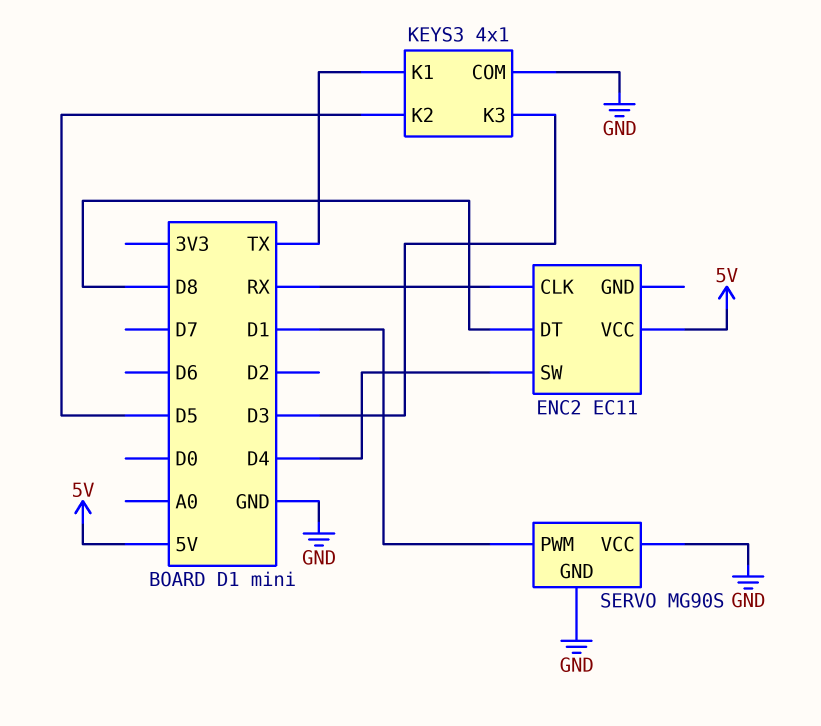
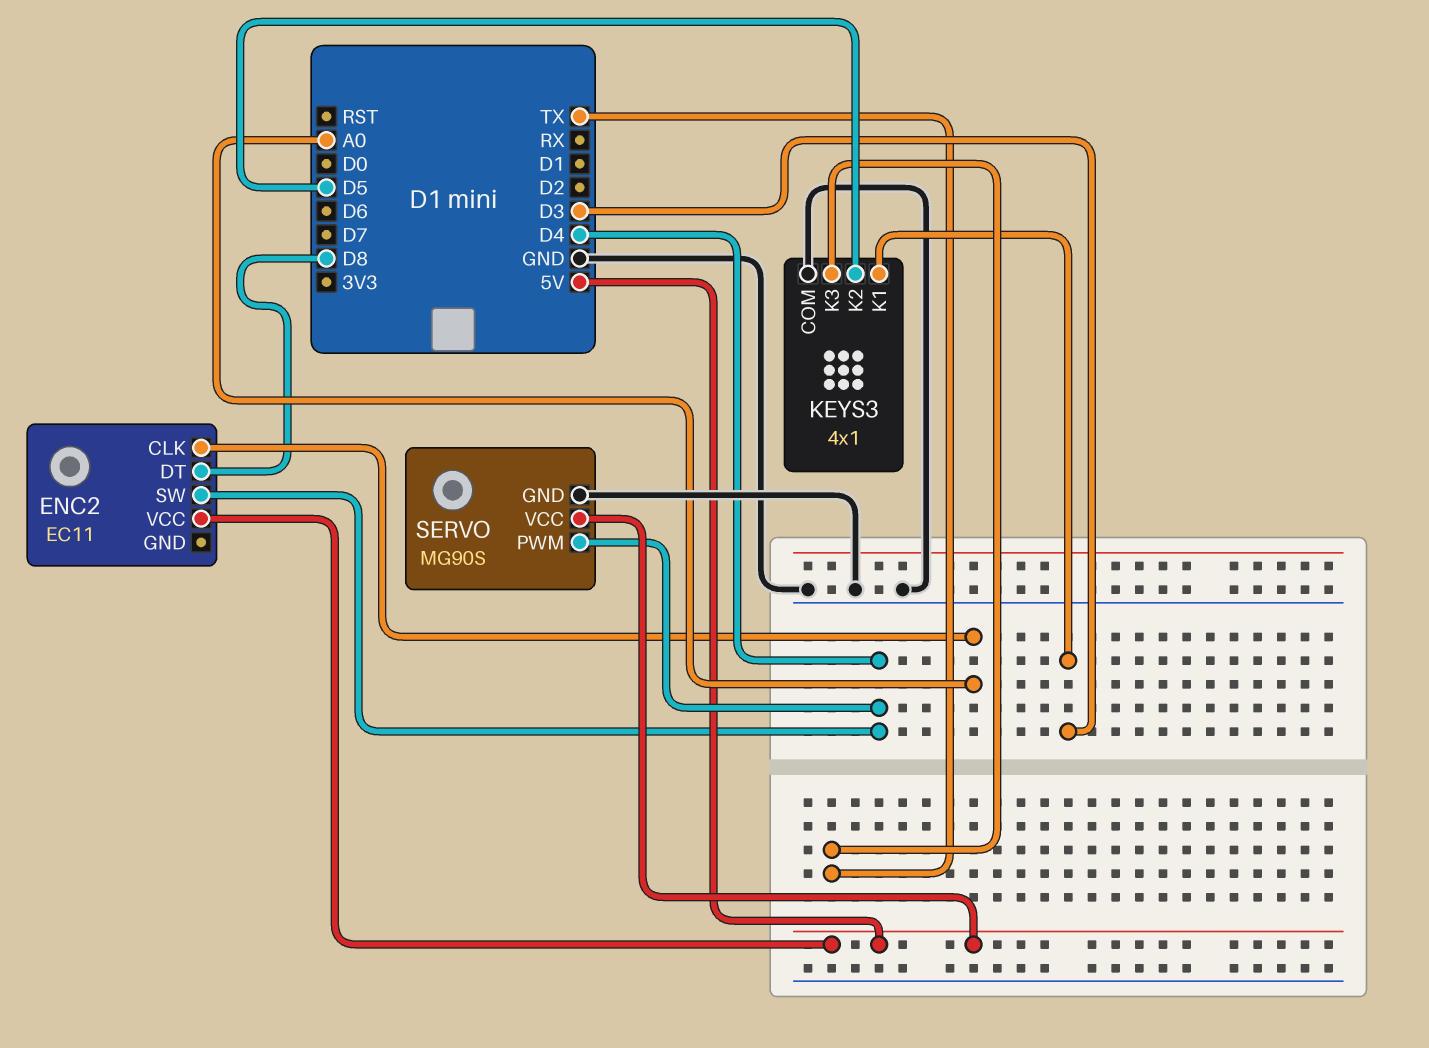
ENC2 pin CLK: RX -> A0
KEYS3 pin K1: TX -> D3
KEYS3 pin K3: D3 -> TX
SERVO pin PWM: D1 -> D4
SERVO pin VCC: GND -> 5V

